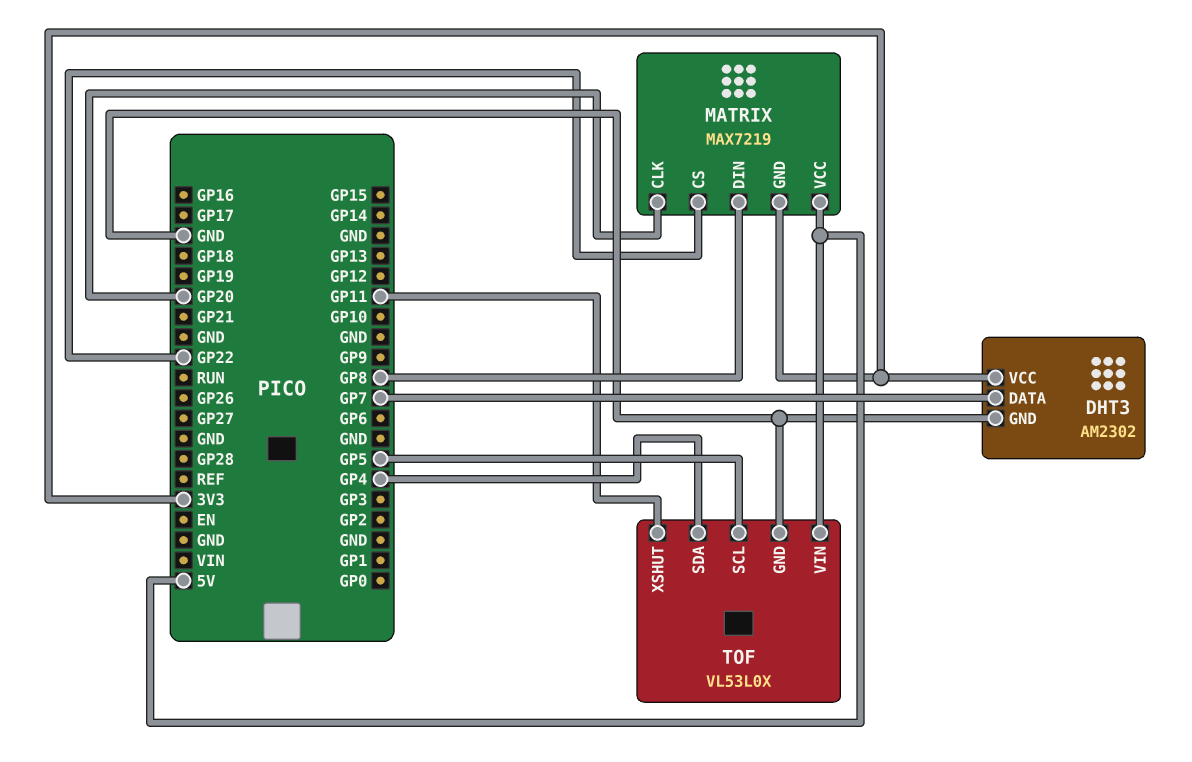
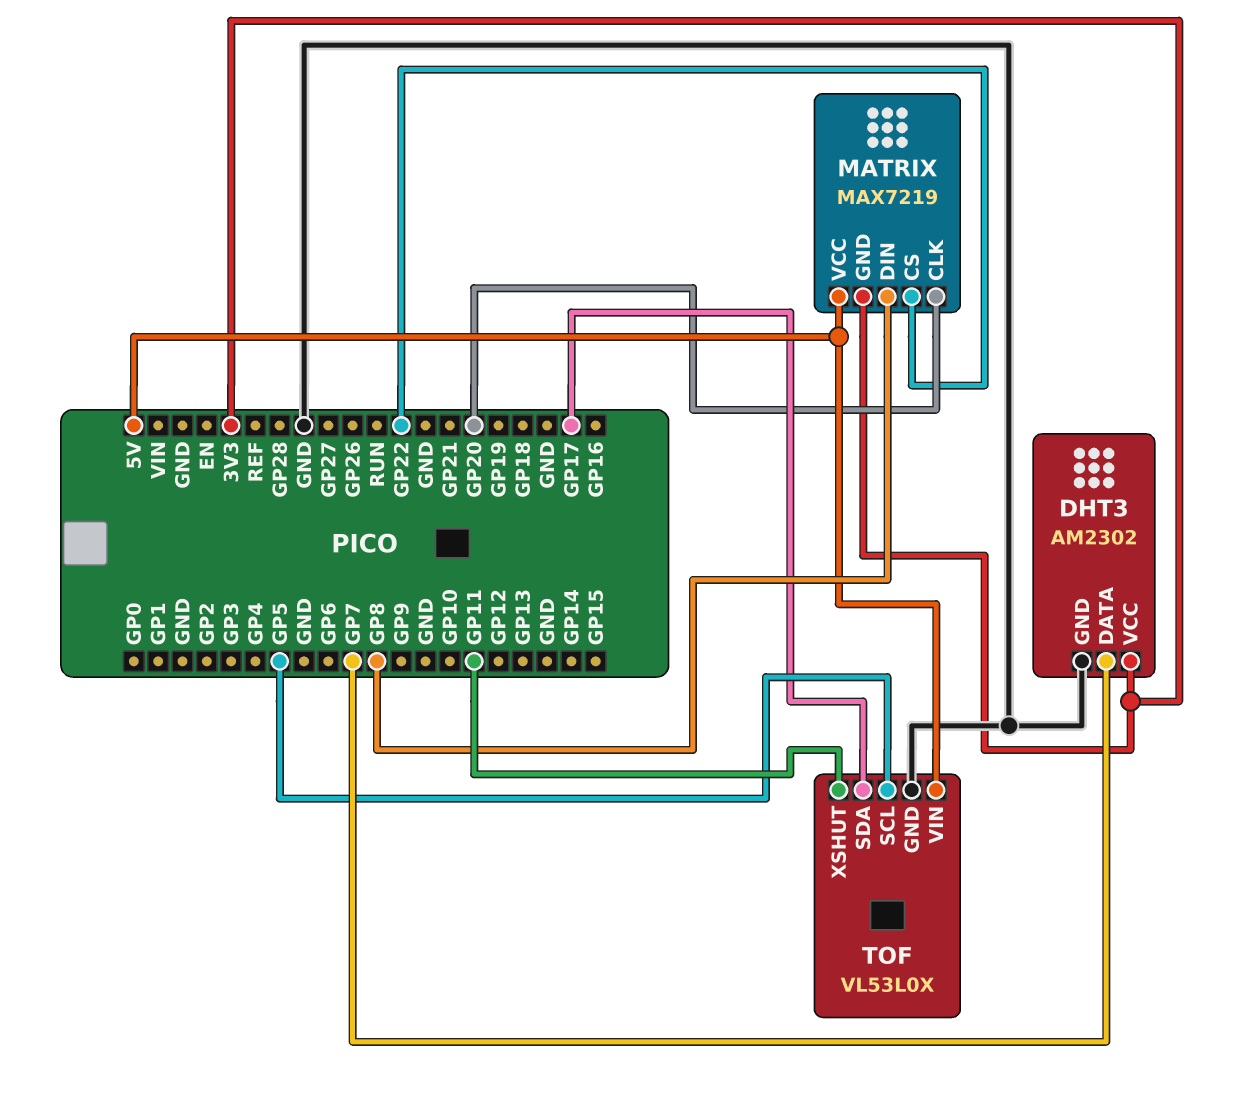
TOF pin SDA: GP4 -> GP17

